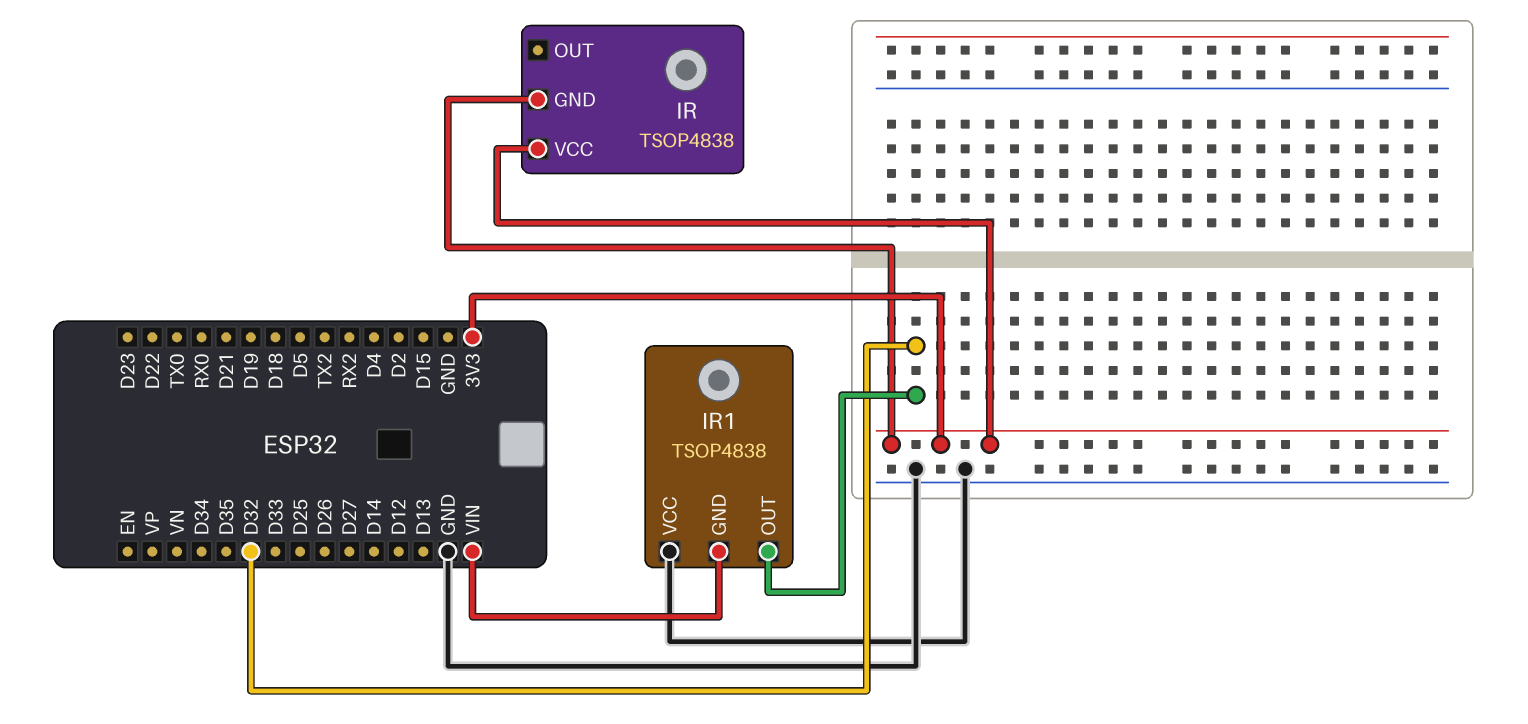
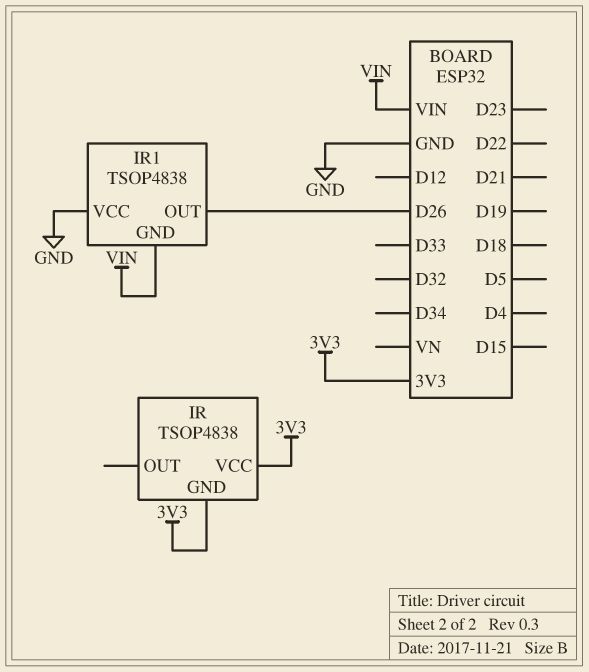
IR1 pin OUT: D32 -> D26

